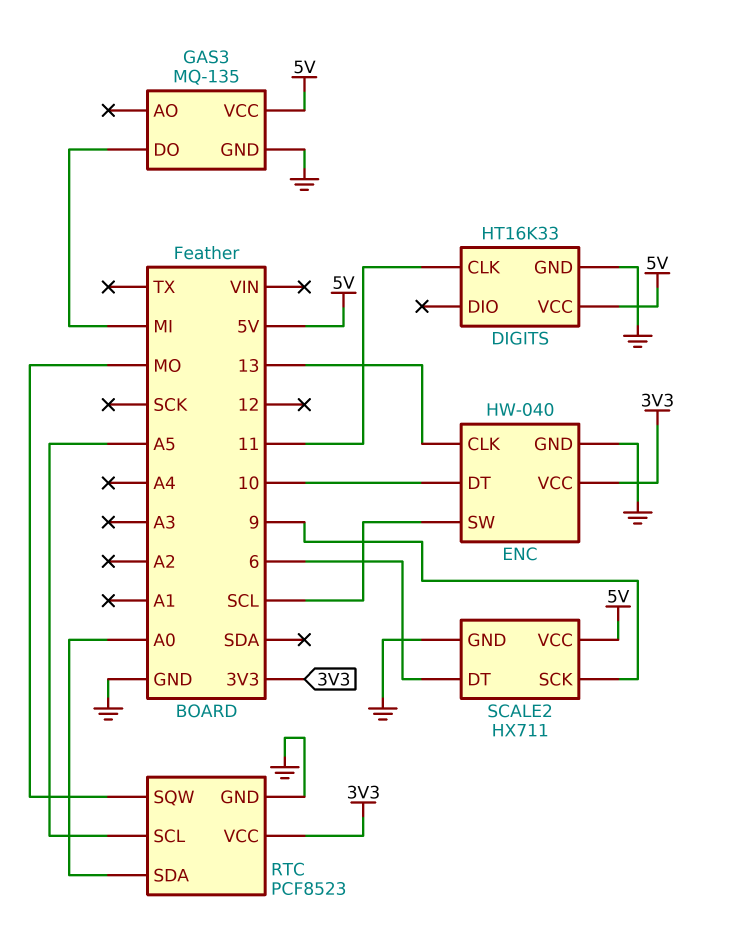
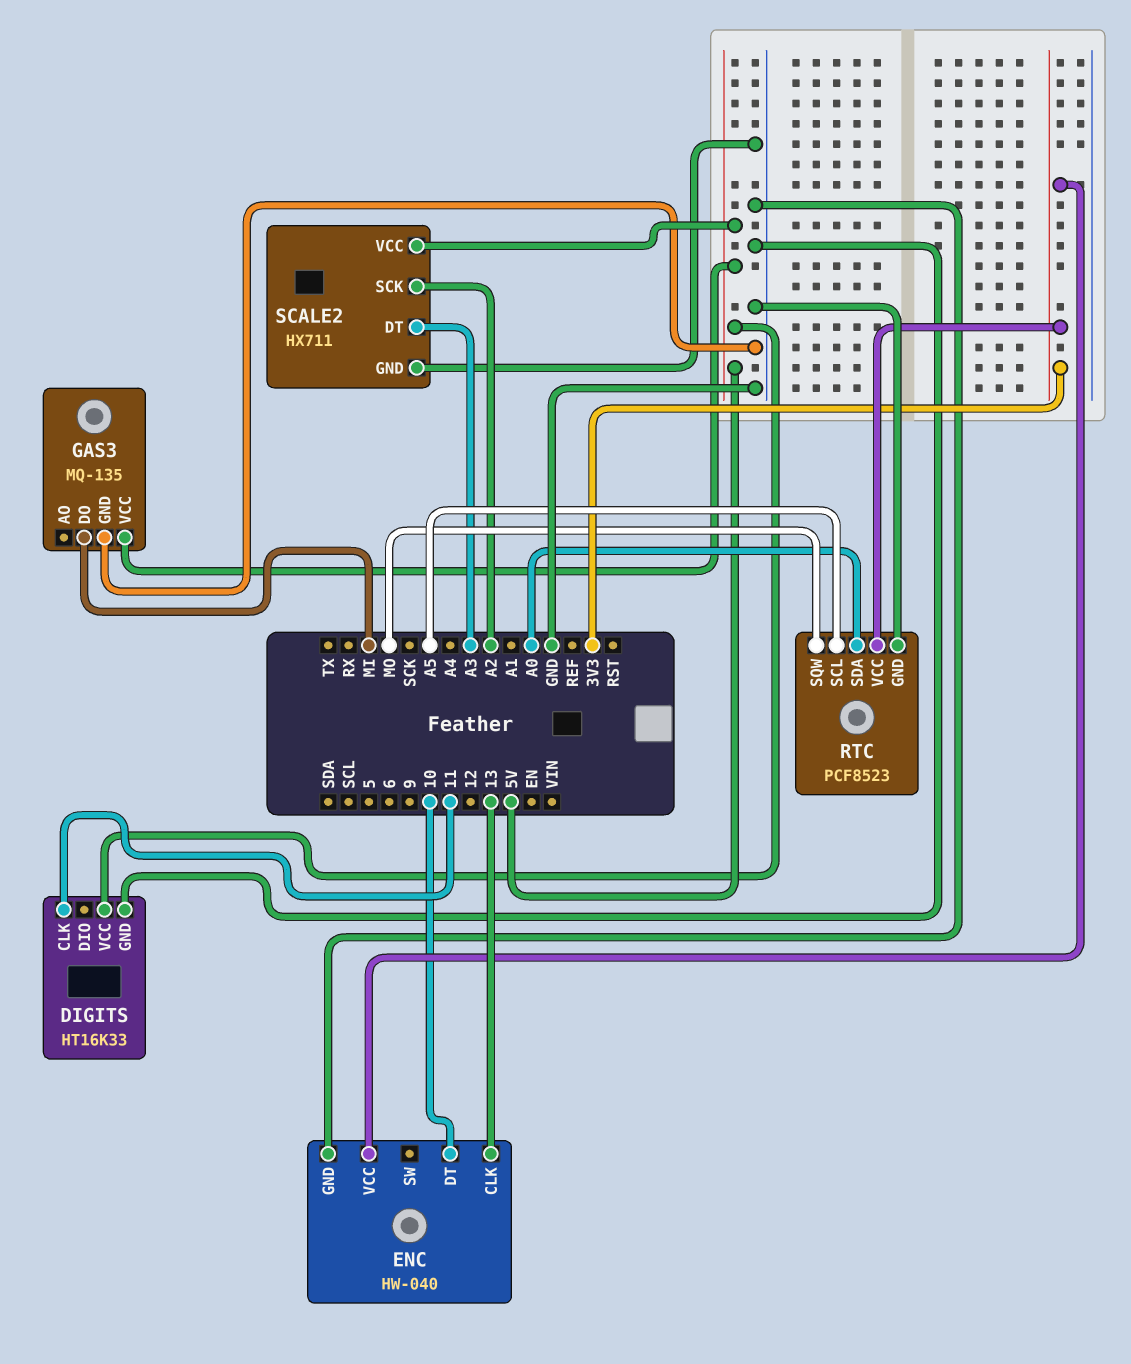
ENC pin SW: SCL -> none
SCALE2 pin DT: 6 -> A3
SCALE2 pin SCK: 9 -> A2

